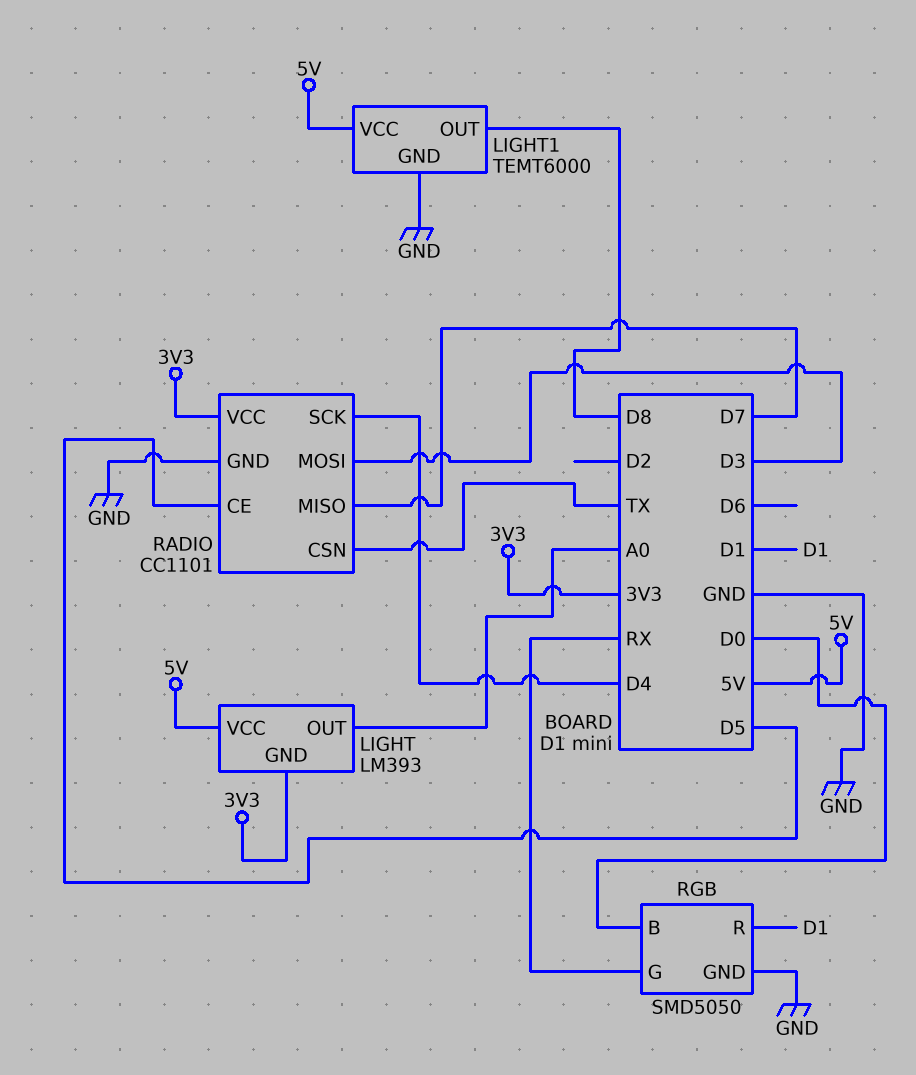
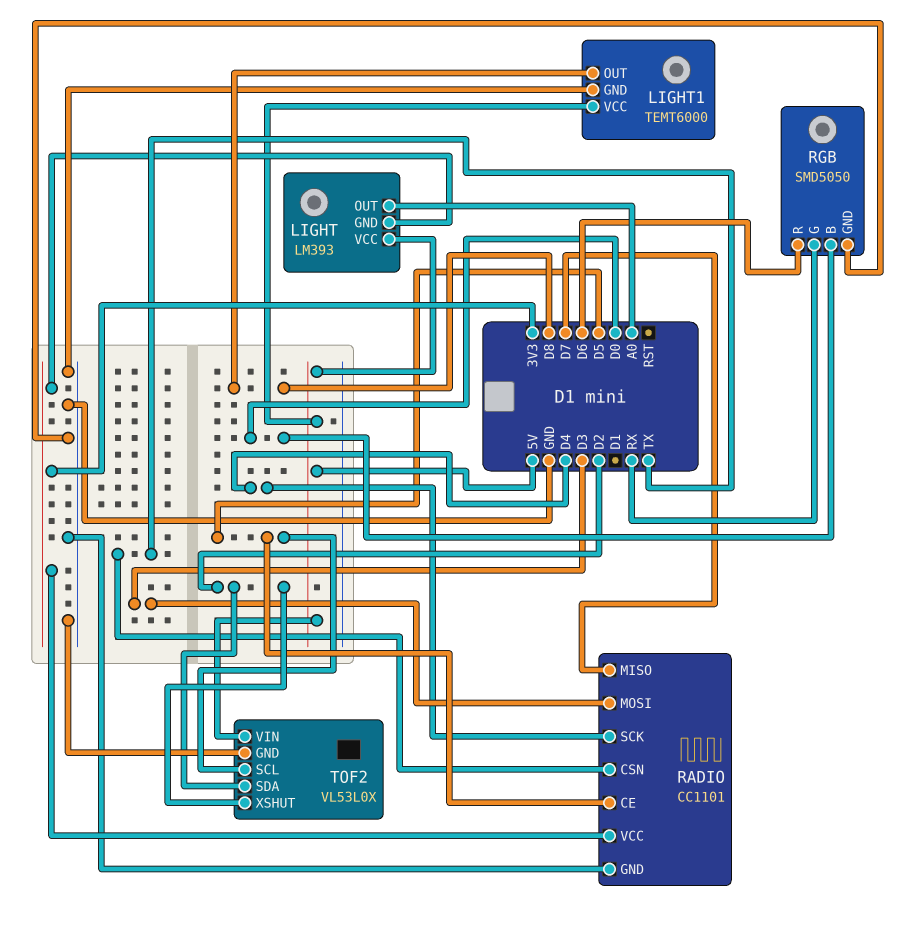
RGB pin R: D1 -> D6
TOF2: none -> VL53L0X
TOF2 pin GND: none -> GND
TOF2 pin SCL: none -> D5
TOF2 pin SDA: none -> D2
TOF2 pin VIN: none -> 5V
TOF2 pin XSHUT: none -> D2

